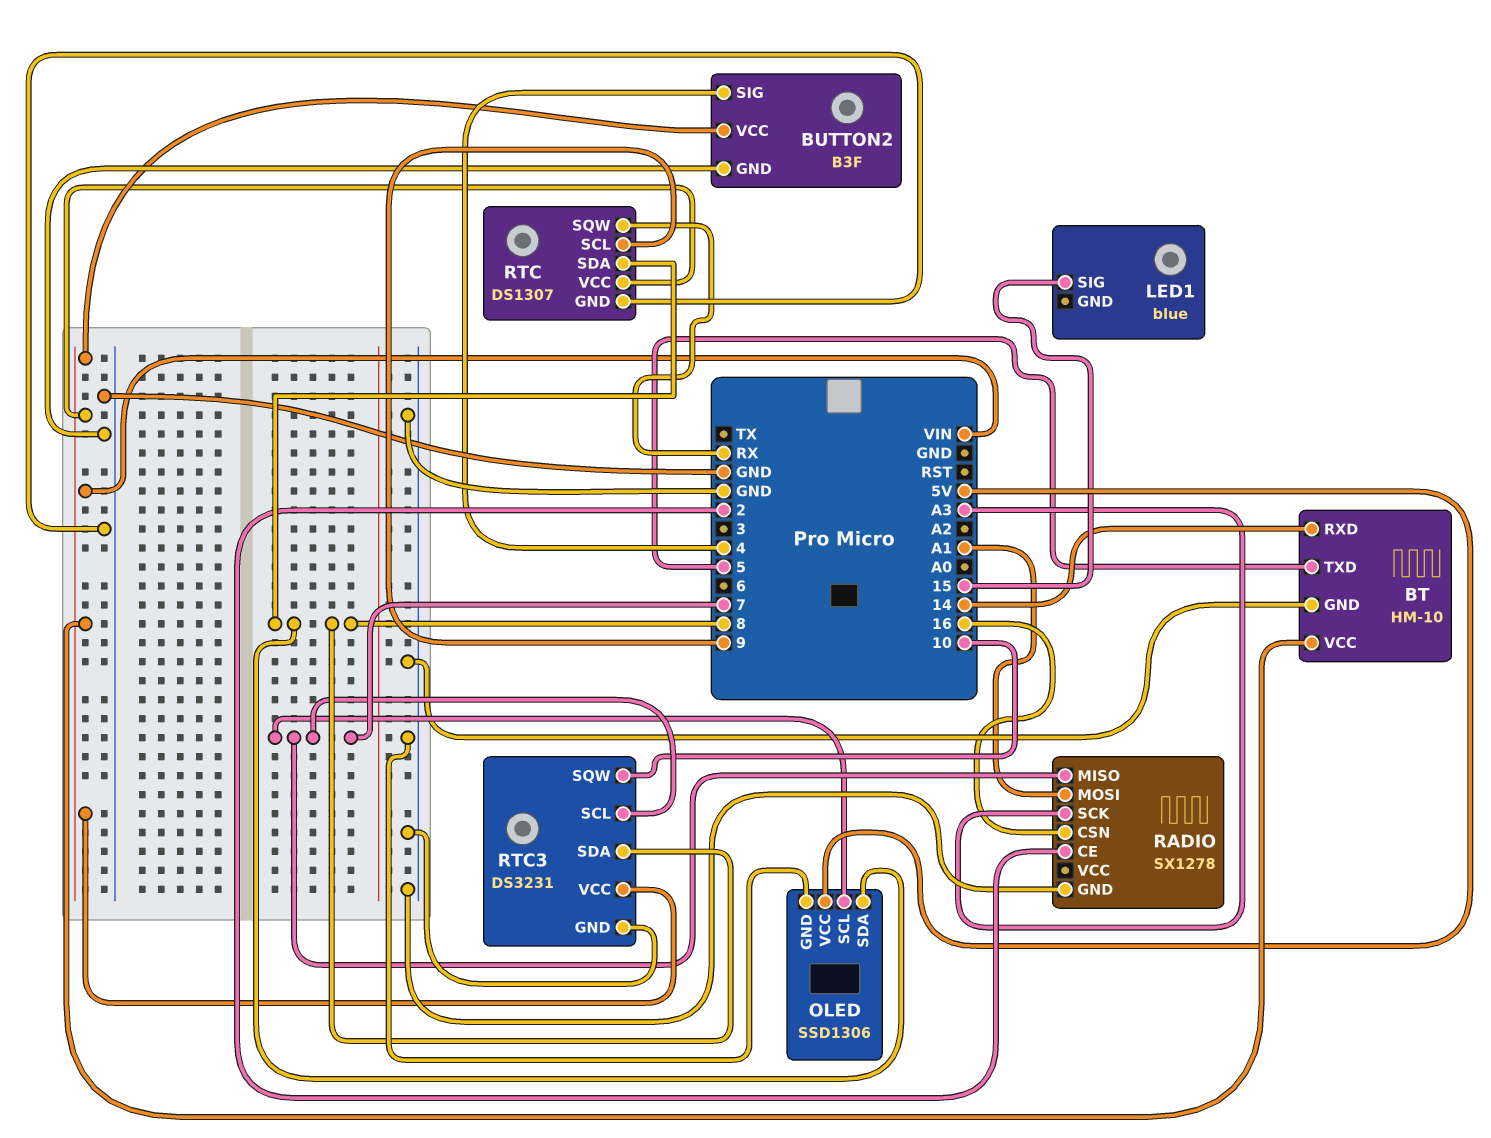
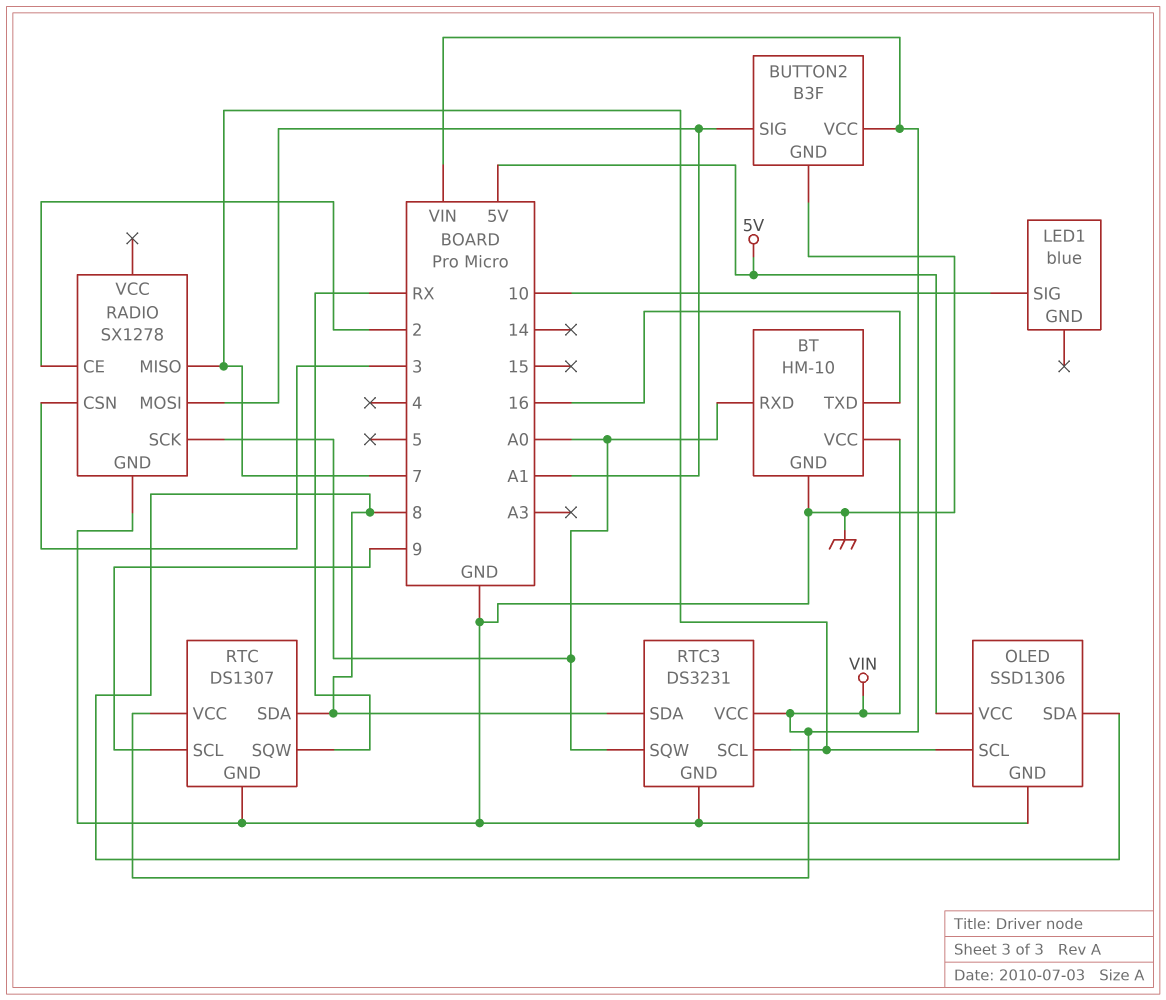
BT pin RXD: 14 -> A0
BT pin TXD: 5 -> 16
BUTTON2 pin SIG: 4 -> A1
LED1 pin SIG: 15 -> 10
RADIO pin CSN: 16 -> 3
RADIO pin SCK: A3 -> A0
RTC3 pin SQW: 10 -> A0

